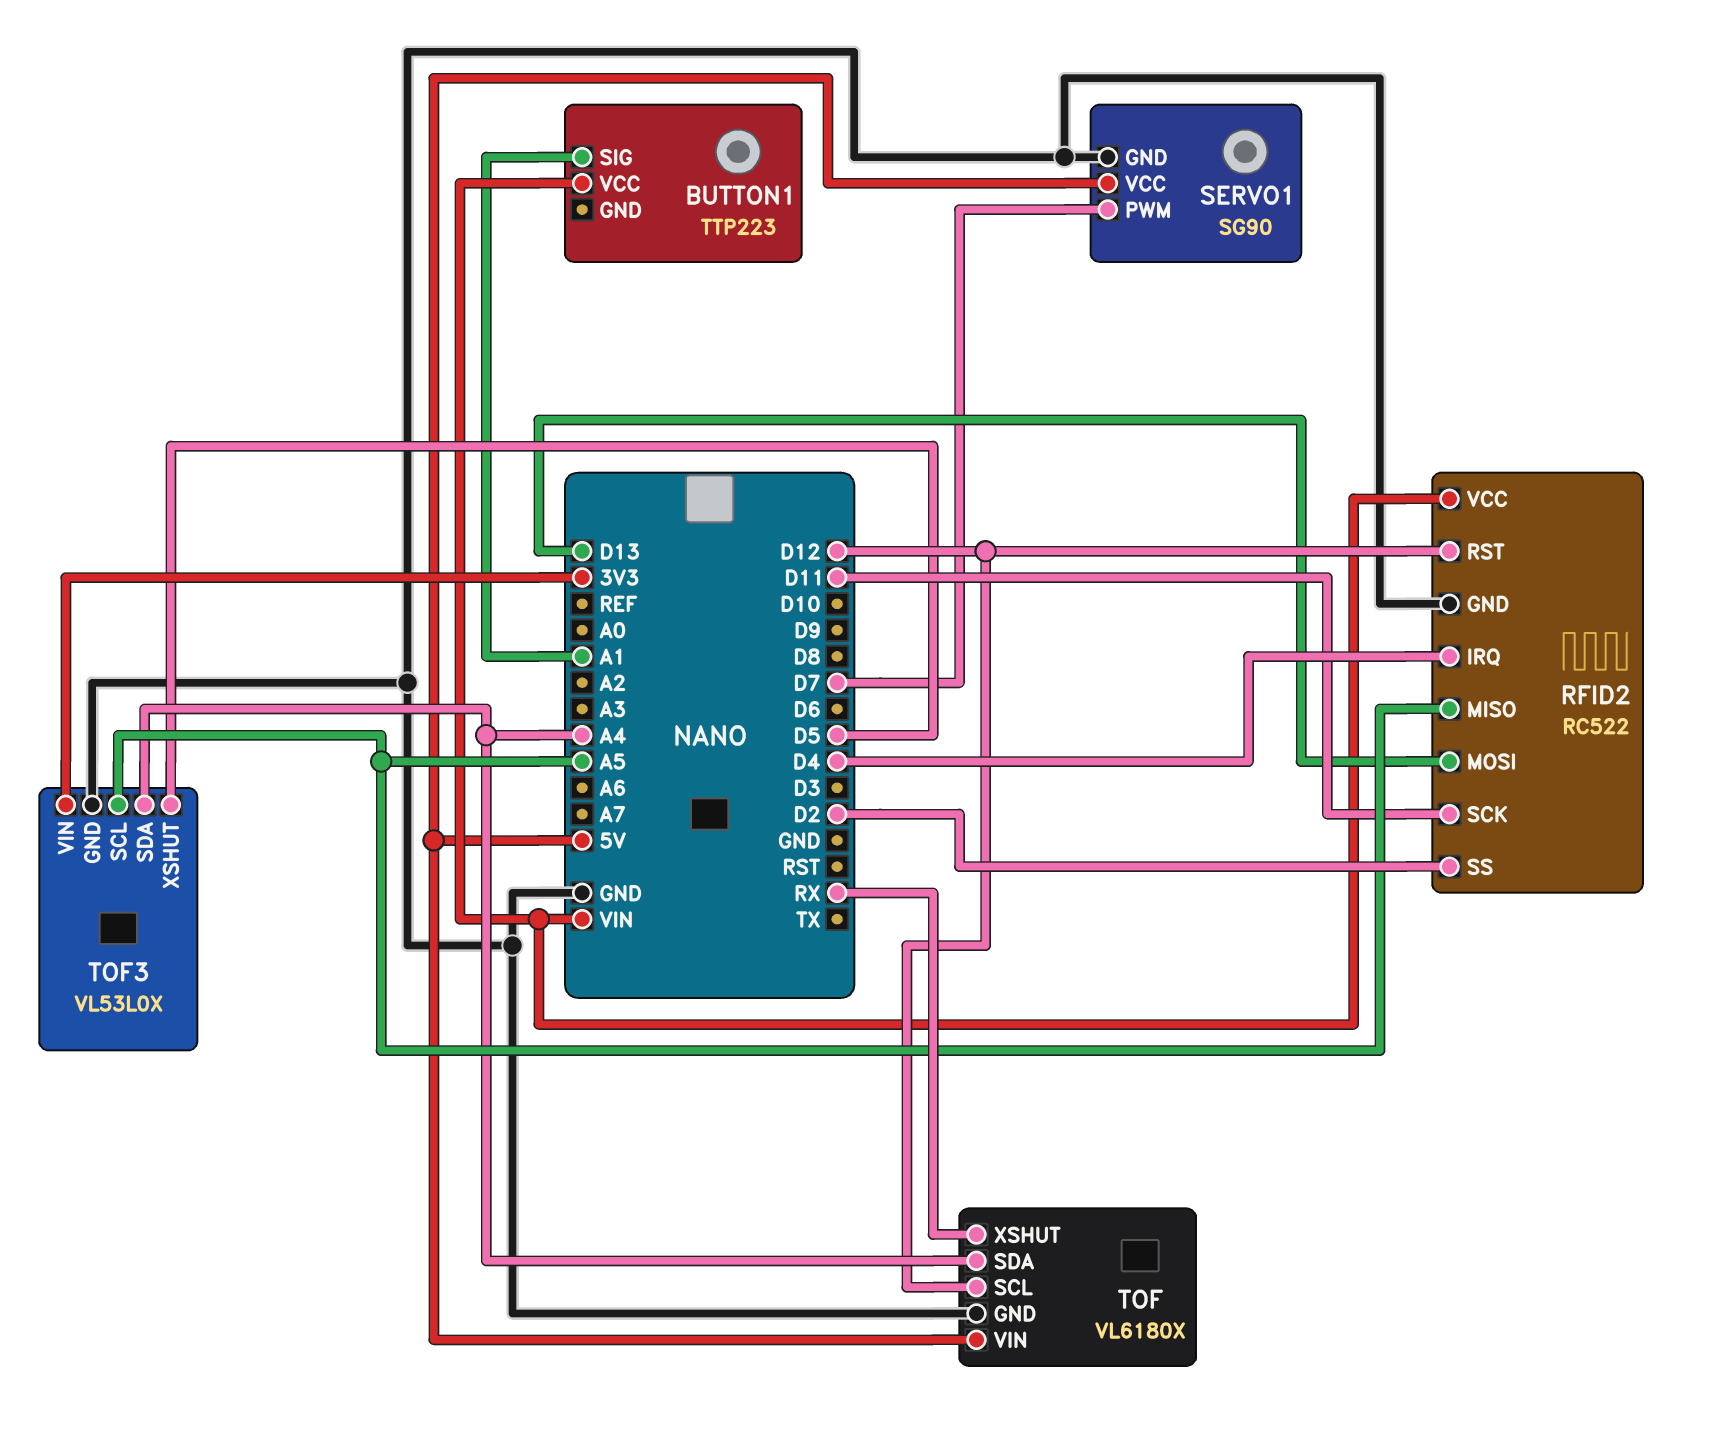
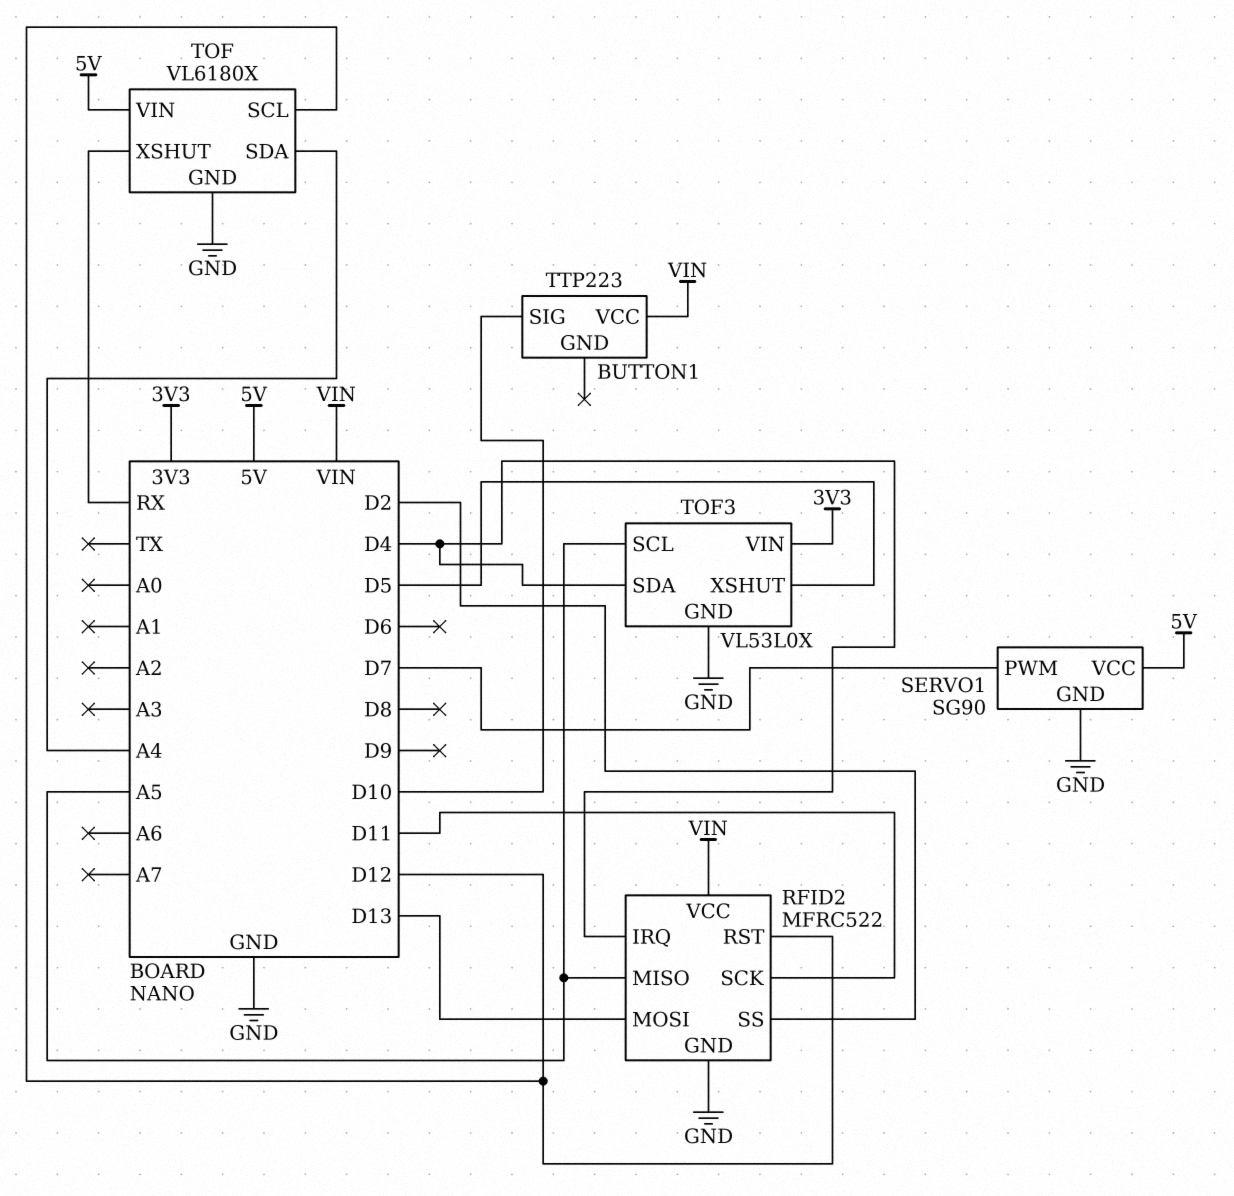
BUTTON1 pin SIG: A1 -> D10
RFID2: RC522 -> MFRC522
TOF3 pin SDA: A4 -> D4

